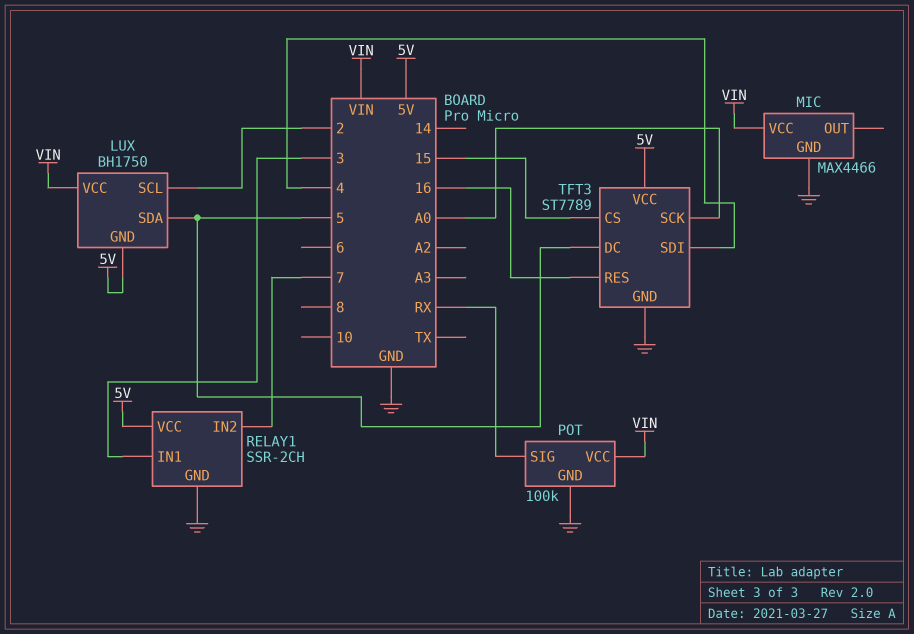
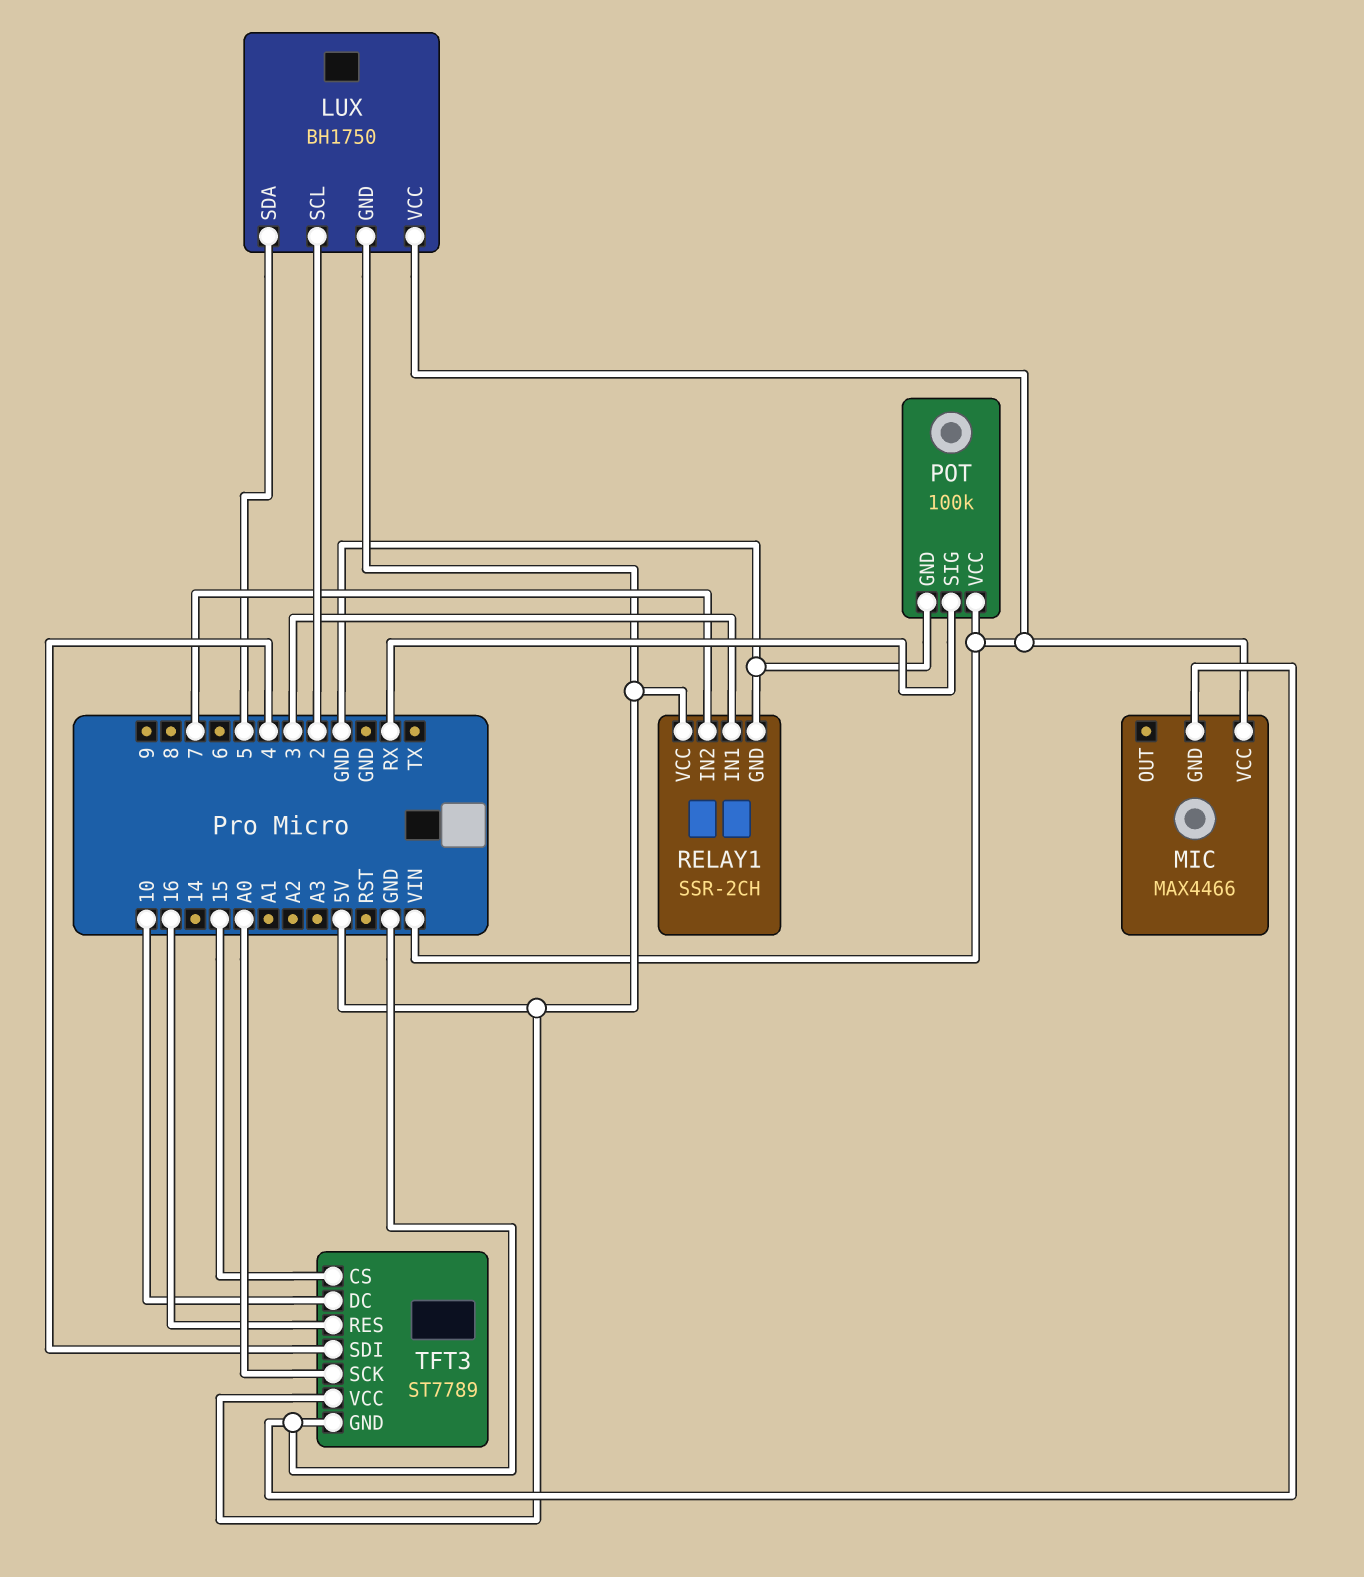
TFT3 pin DC: 5 -> 10

